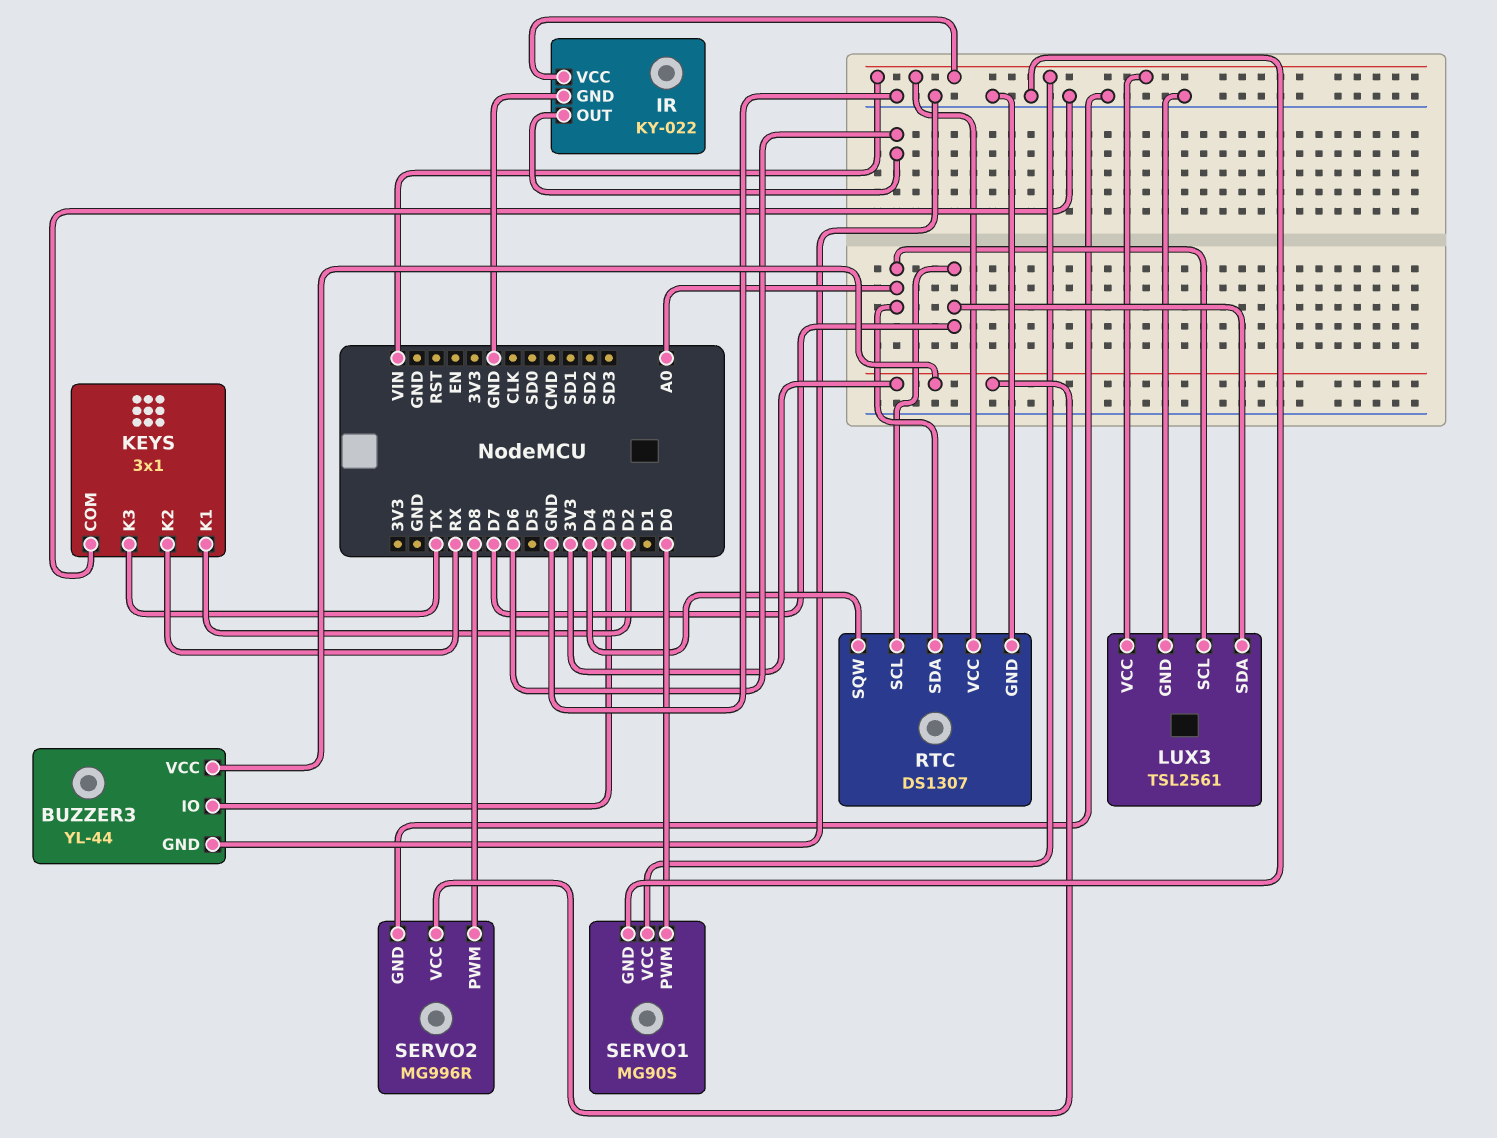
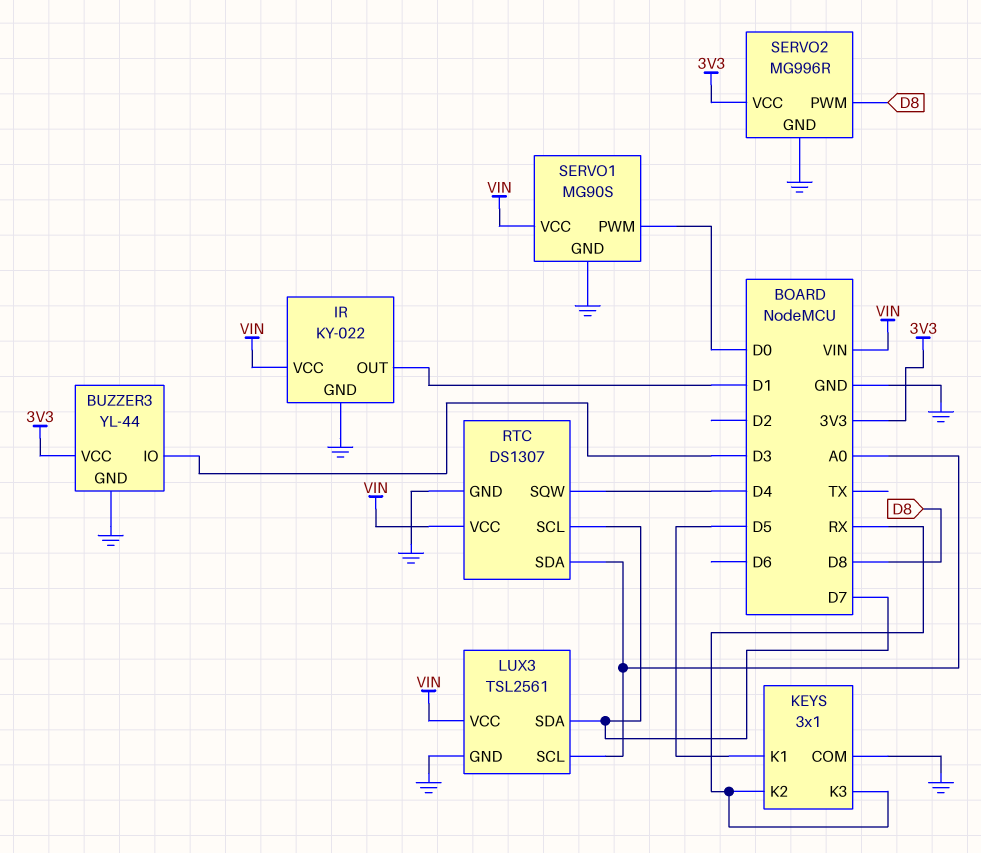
IR pin OUT: D6 -> D1
KEYS pin K1: D2 -> D5
KEYS pin K3: TX -> RX

